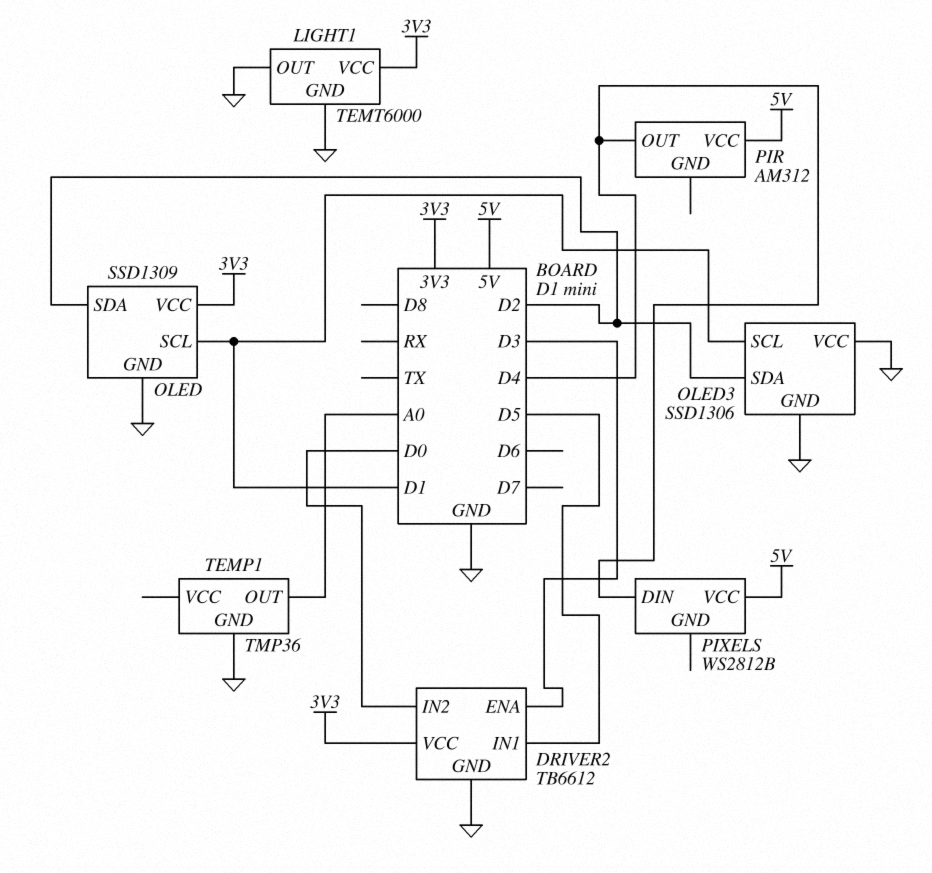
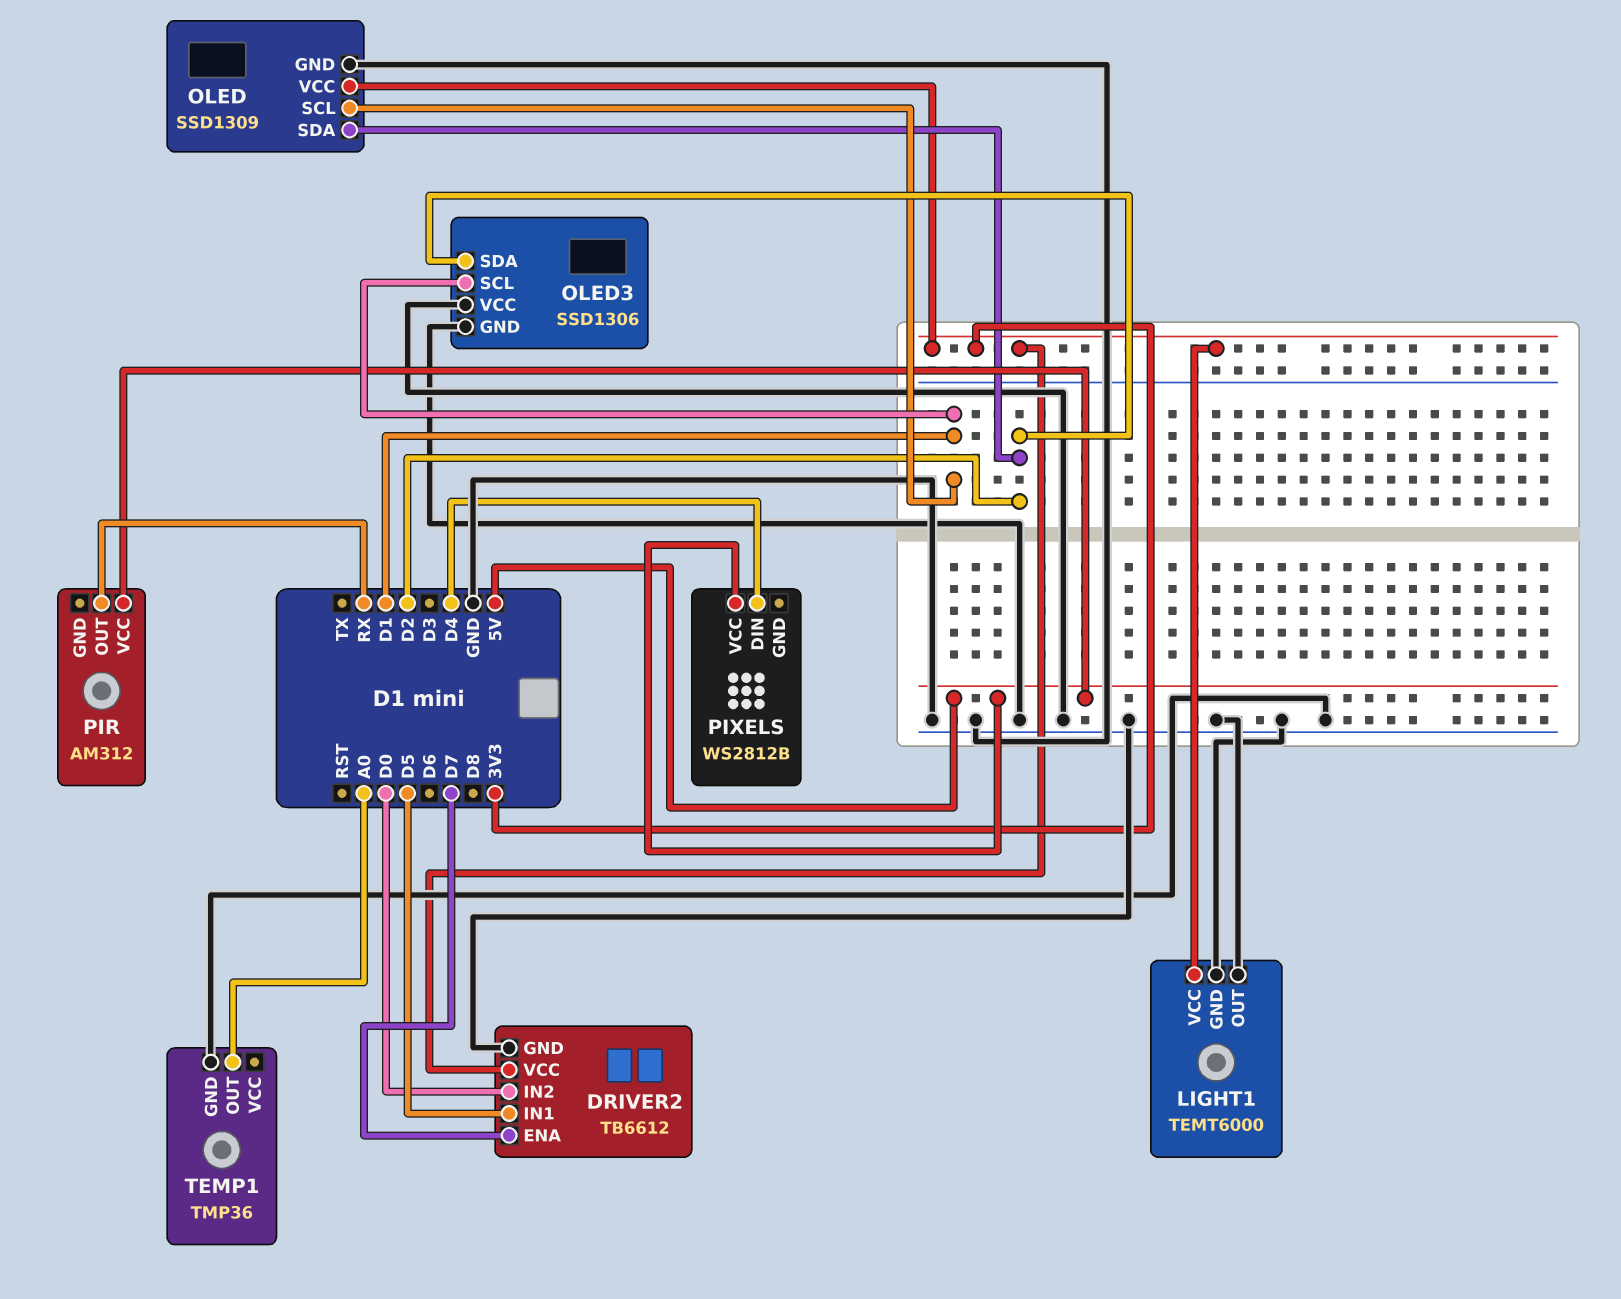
DRIVER2 pin ENA: D3 -> D7
PIR pin OUT: D4 -> RX

